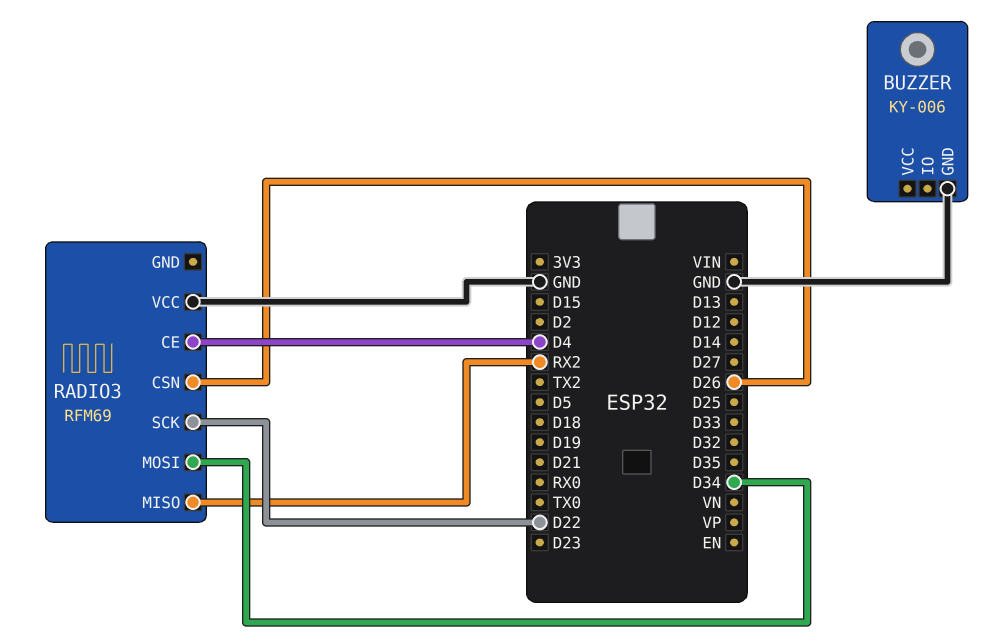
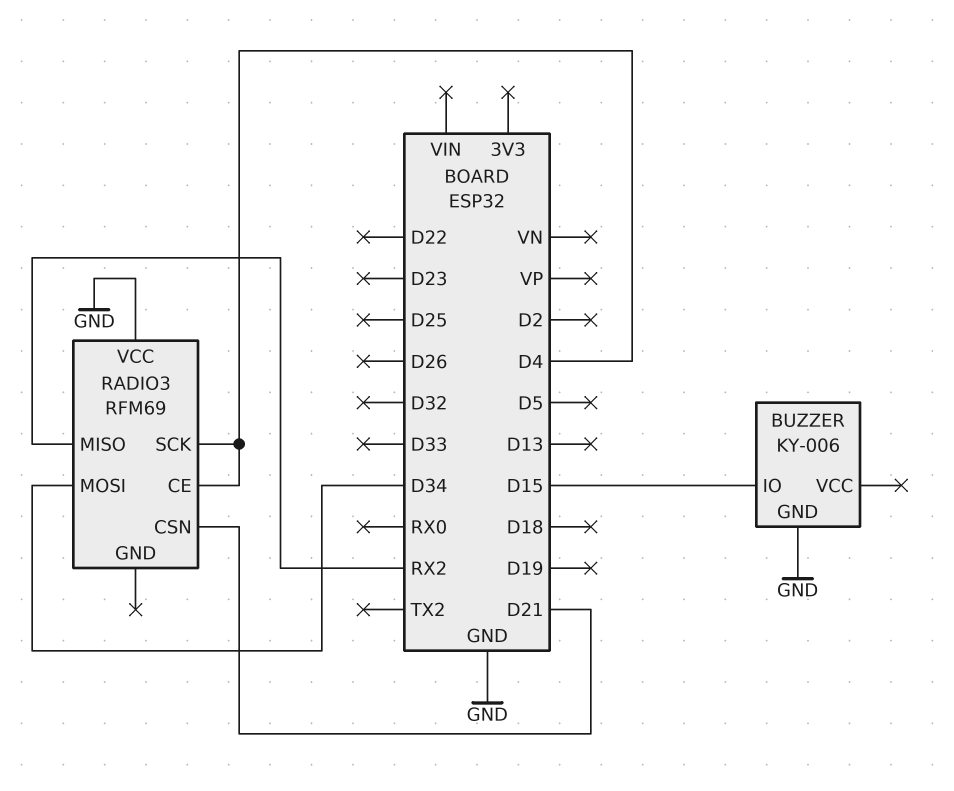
BUZZER pin IO: none -> D15
RADIO3 pin CSN: D26 -> D21
RADIO3 pin SCK: D22 -> D4

